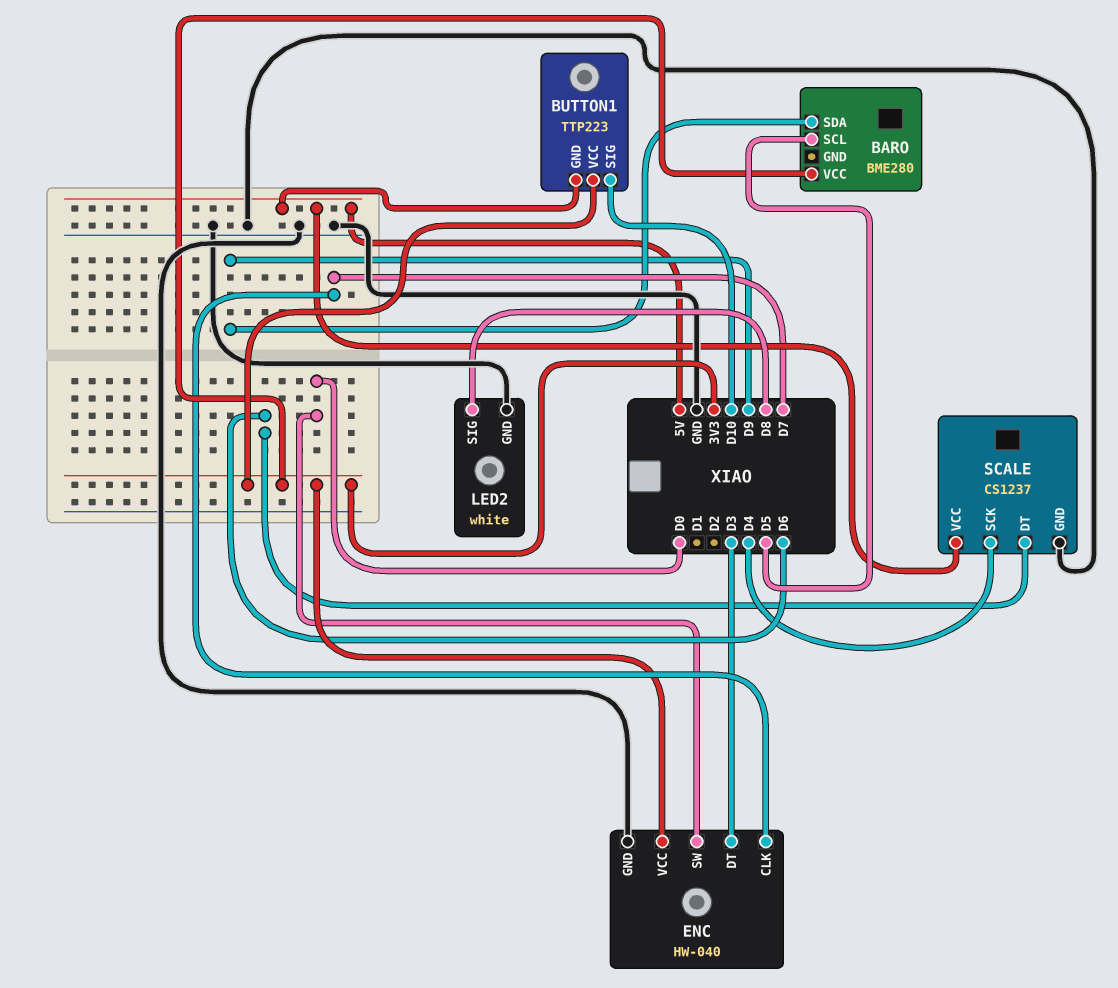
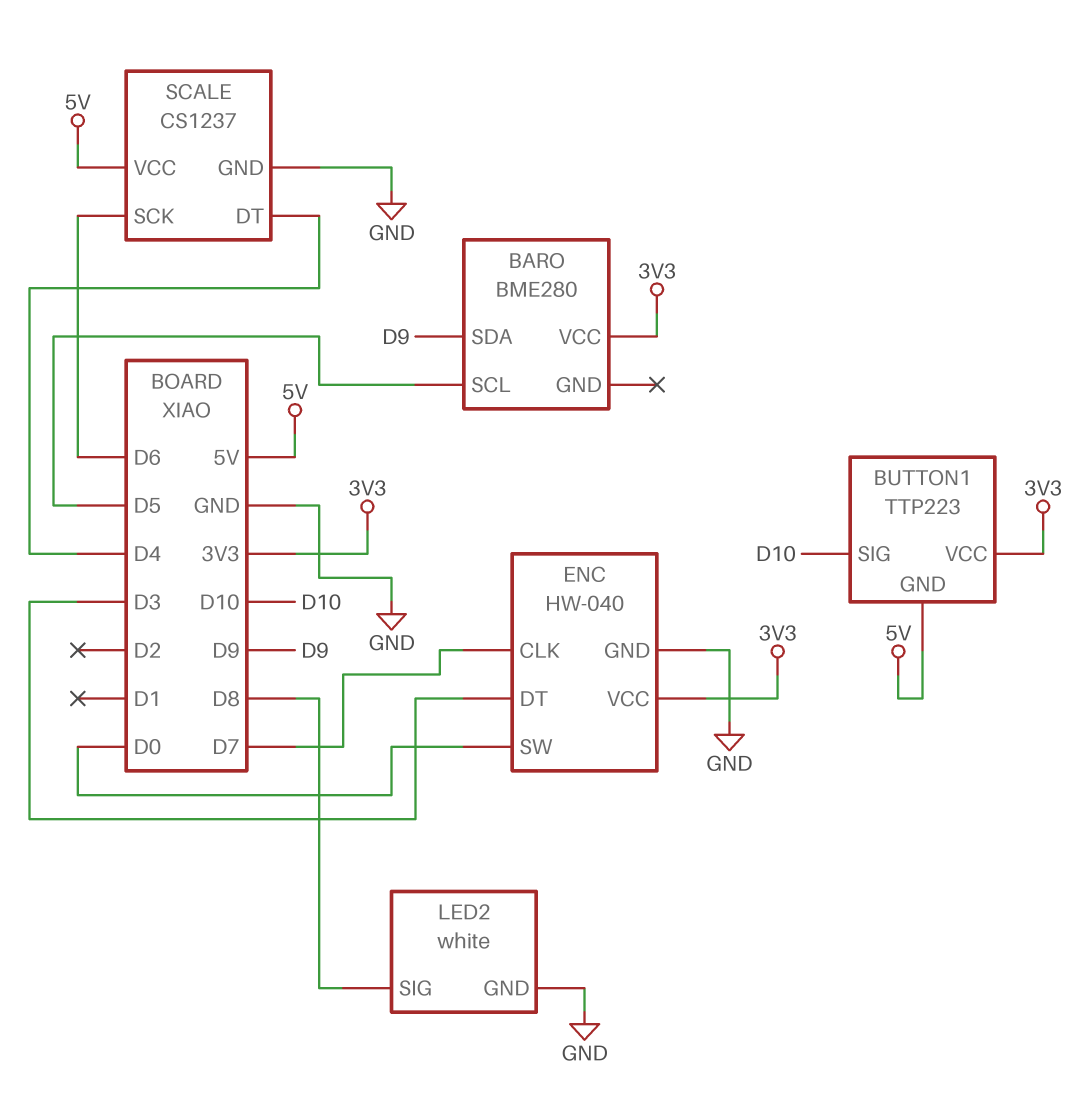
SCALE pin DT: D6 -> D4
SCALE pin SCK: D4 -> D6

